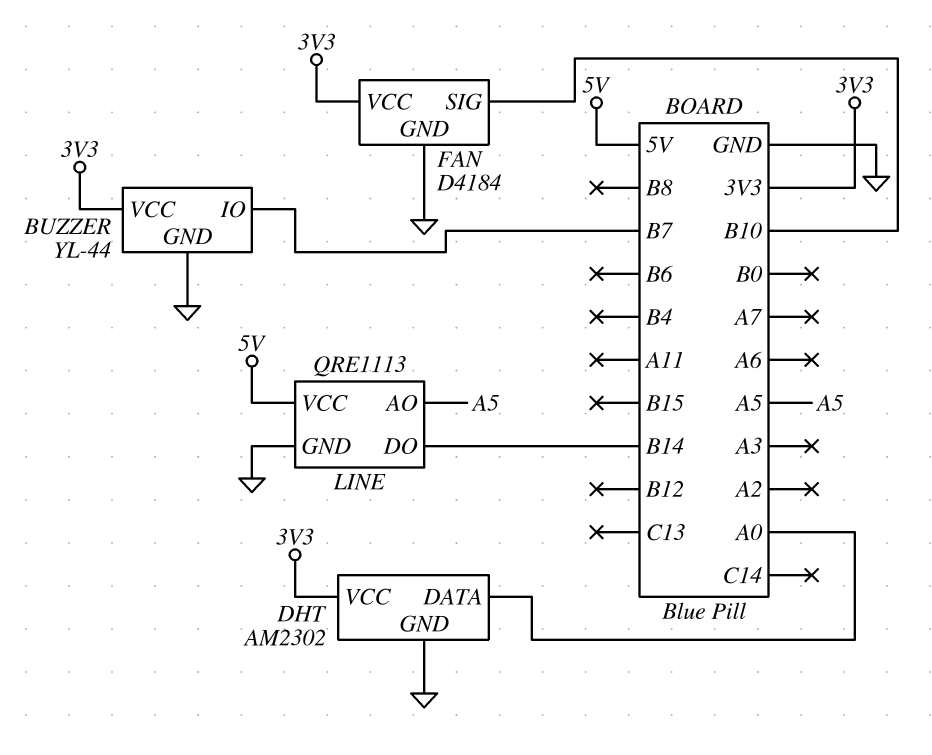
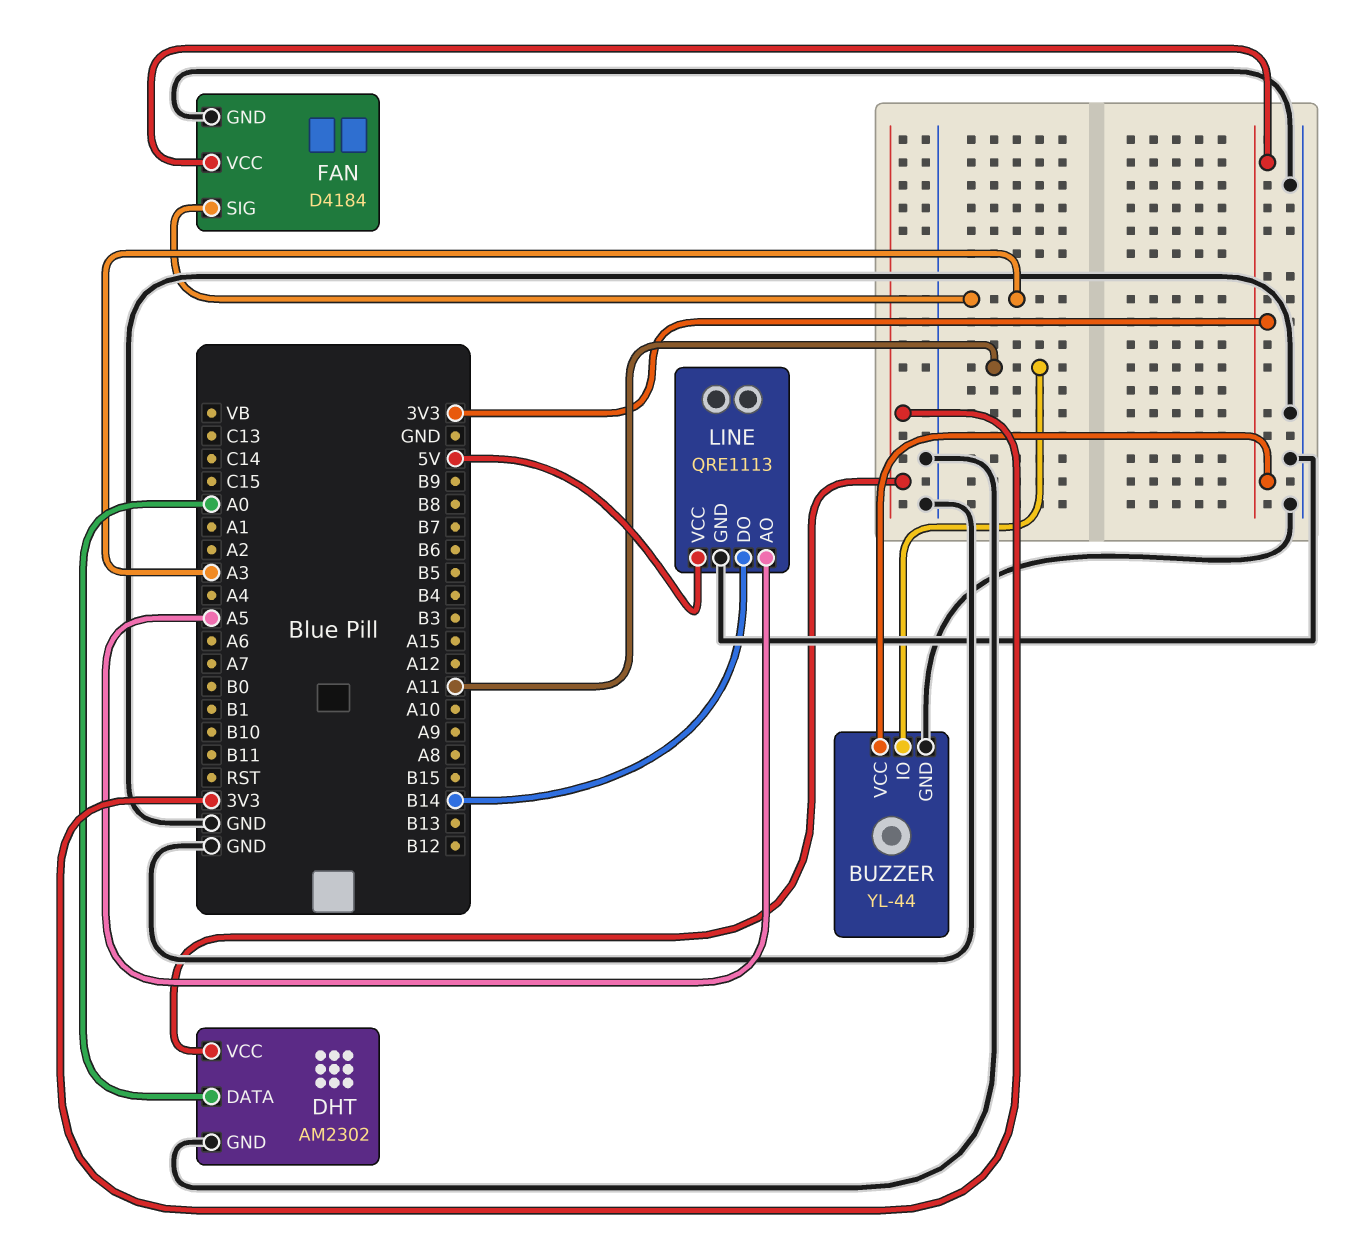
BUZZER pin IO: B7 -> A11
FAN pin SIG: B10 -> A3

